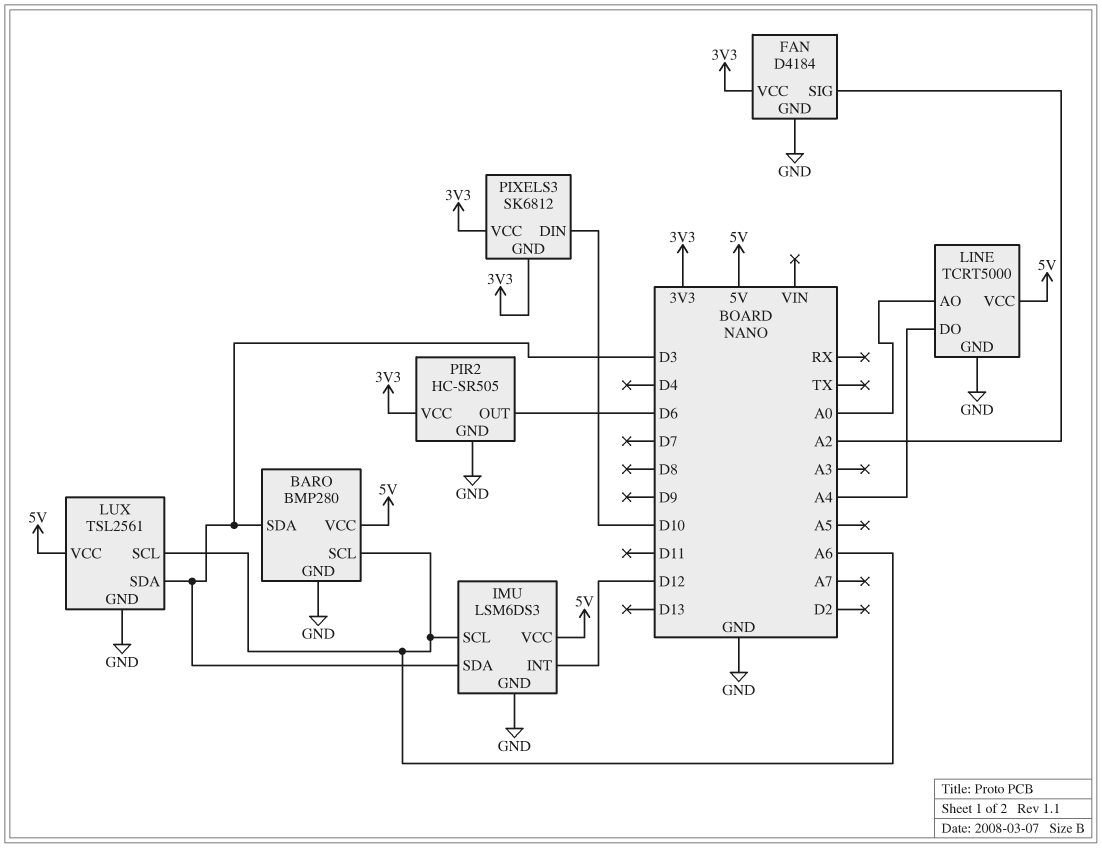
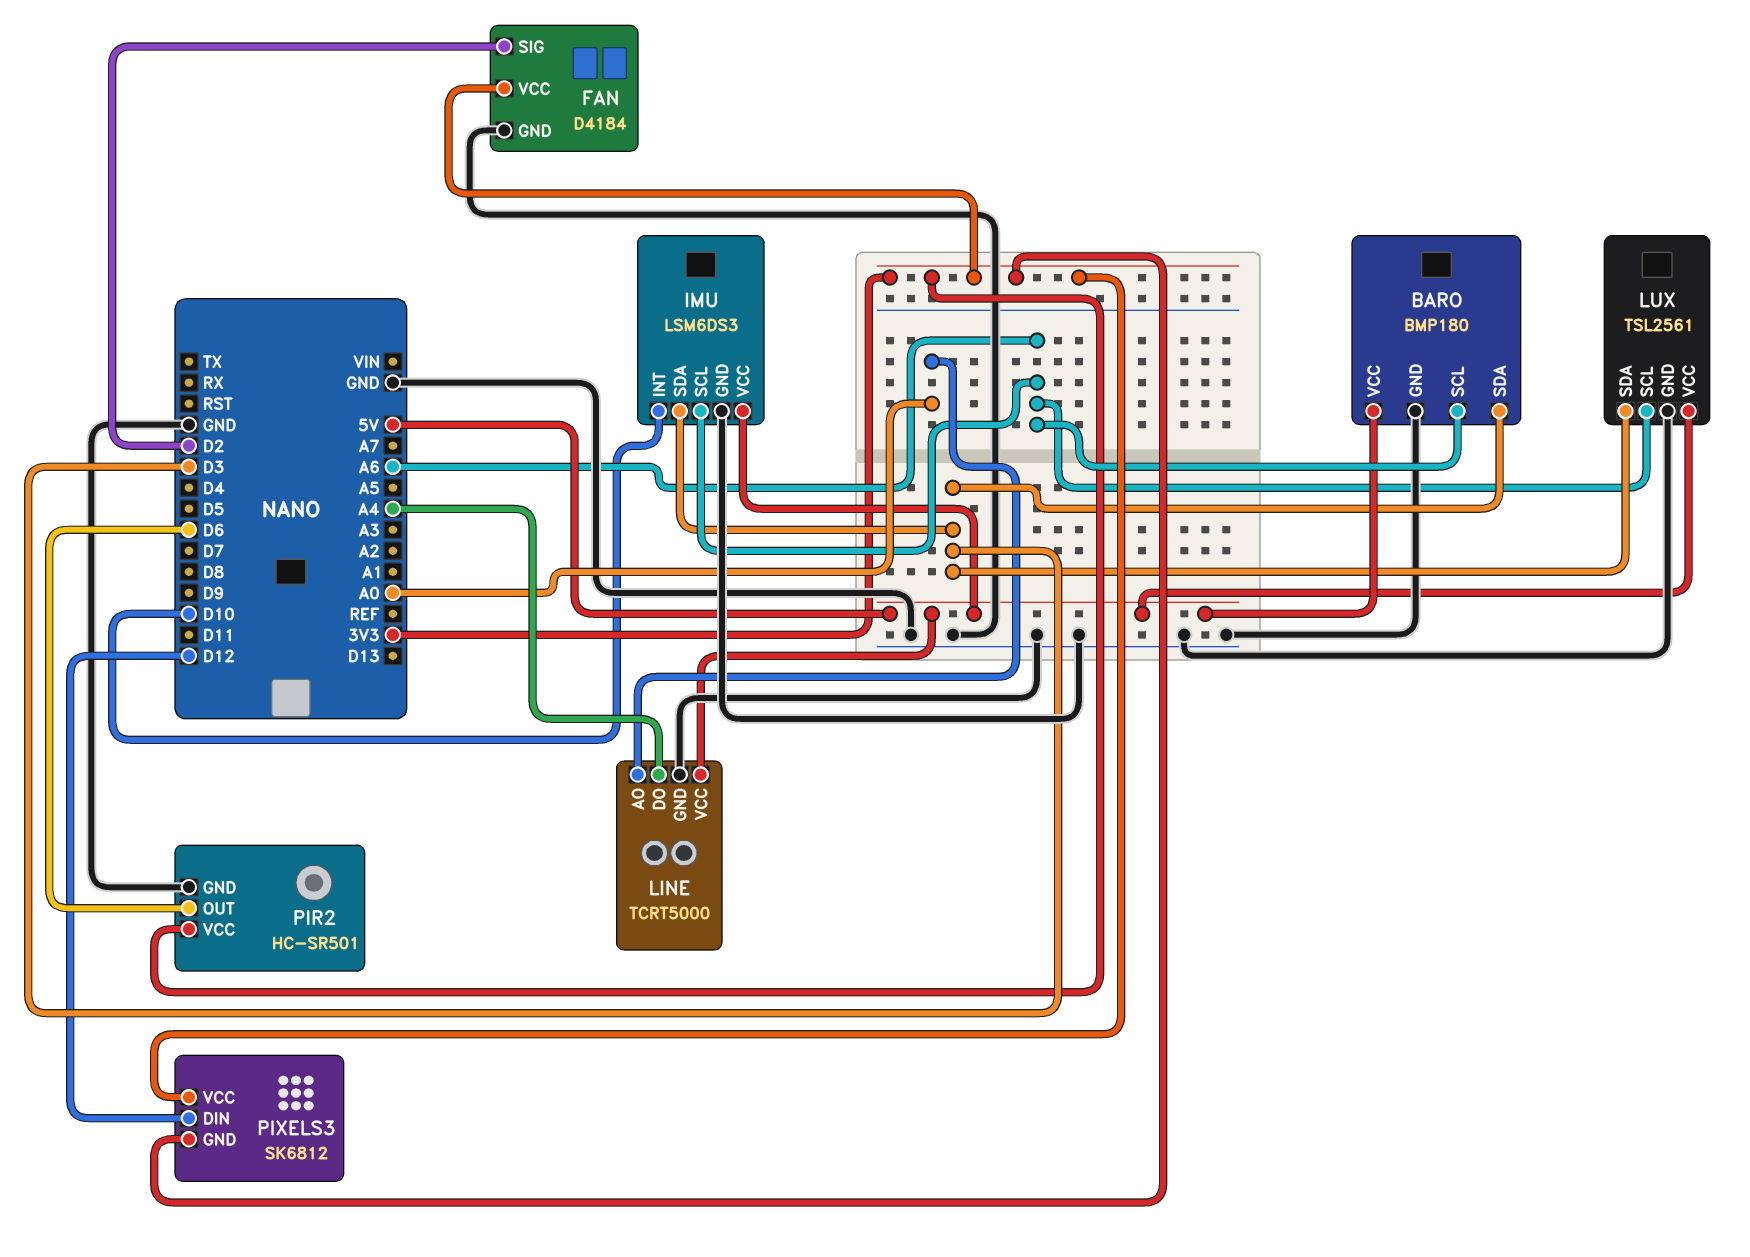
BARO: BMP280 -> BMP180
FAN pin SIG: A2 -> D2
IMU pin INT: D12 -> D10
PIR2: HC-SR505 -> HC-SR501
PIXELS3 pin DIN: D10 -> D12

